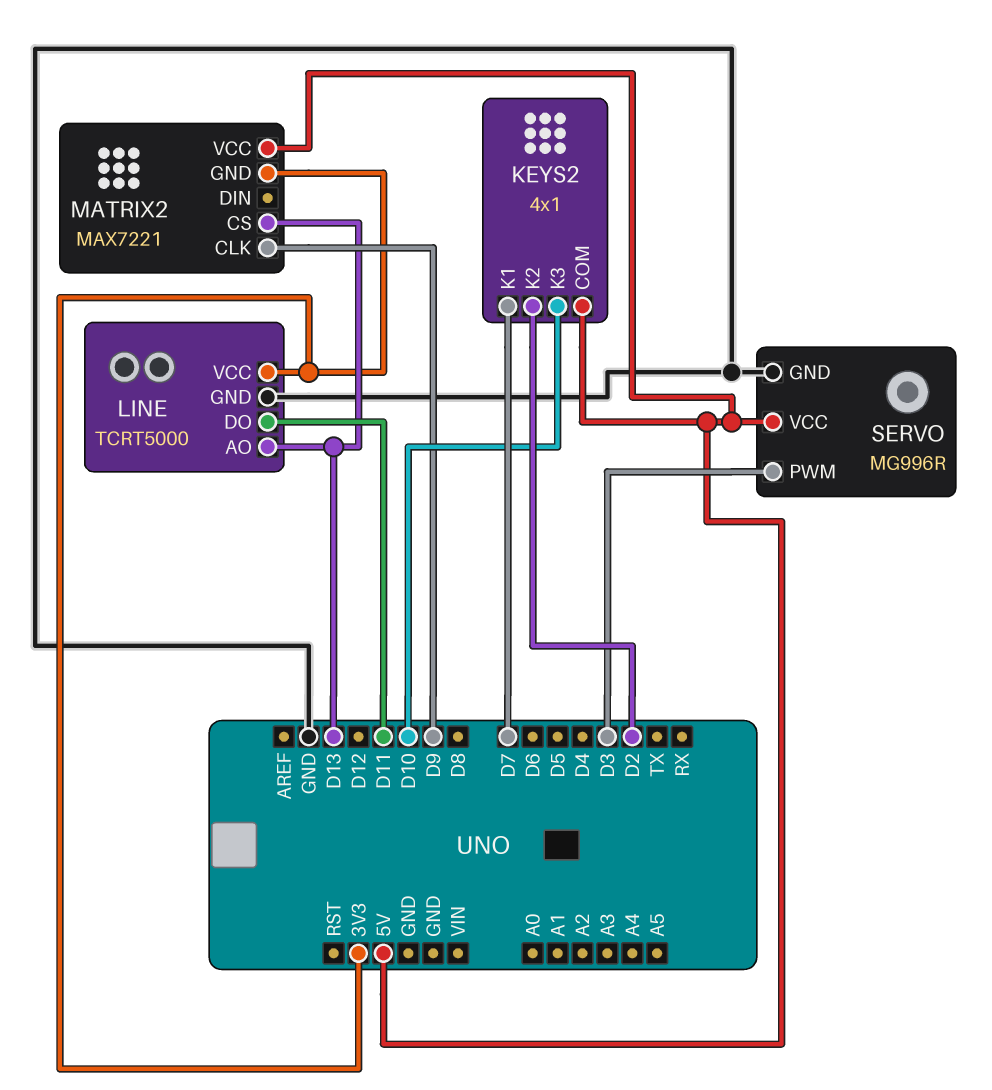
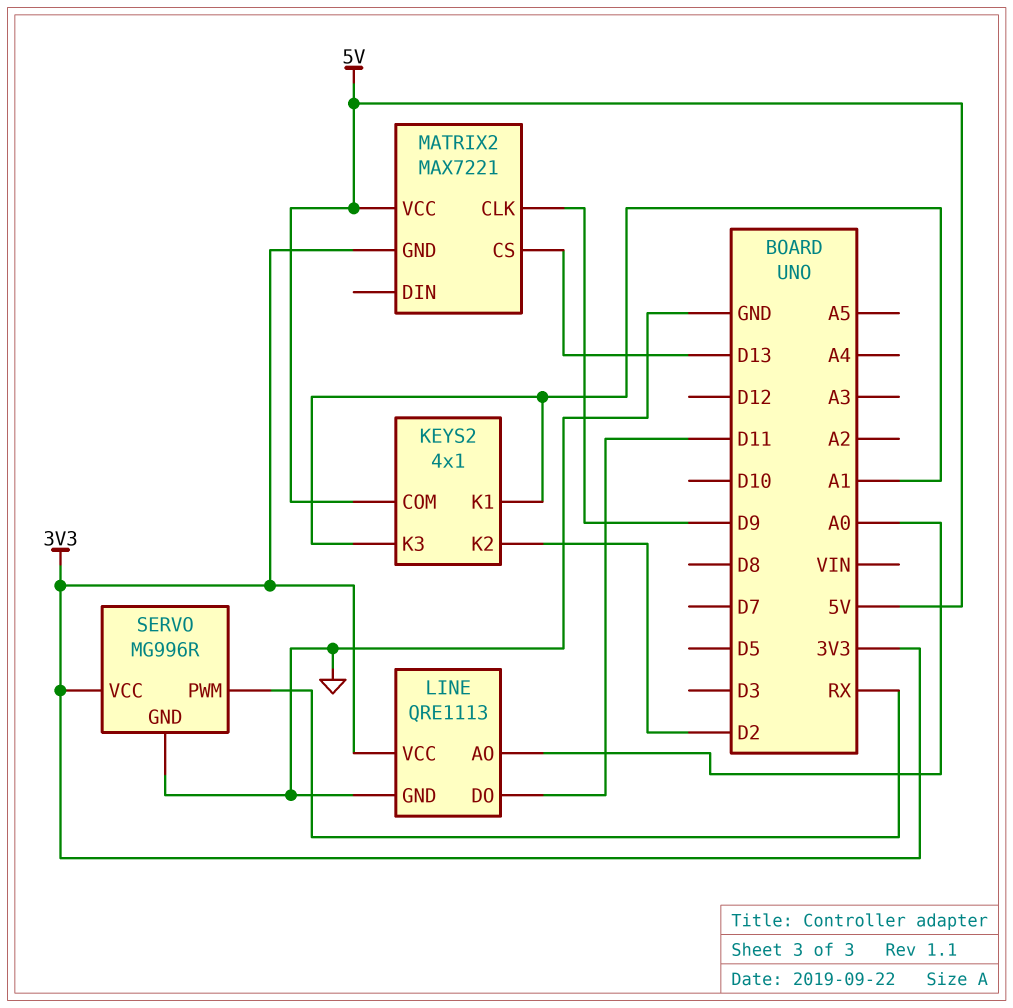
KEYS2 pin K1: D7 -> A1
KEYS2 pin K3: D10 -> A1
LINE: TCRT5000 -> QRE1113
LINE pin AO: D13 -> A0
SERVO pin PWM: D3 -> RX
SERVO pin VCC: 5V -> 3V3

